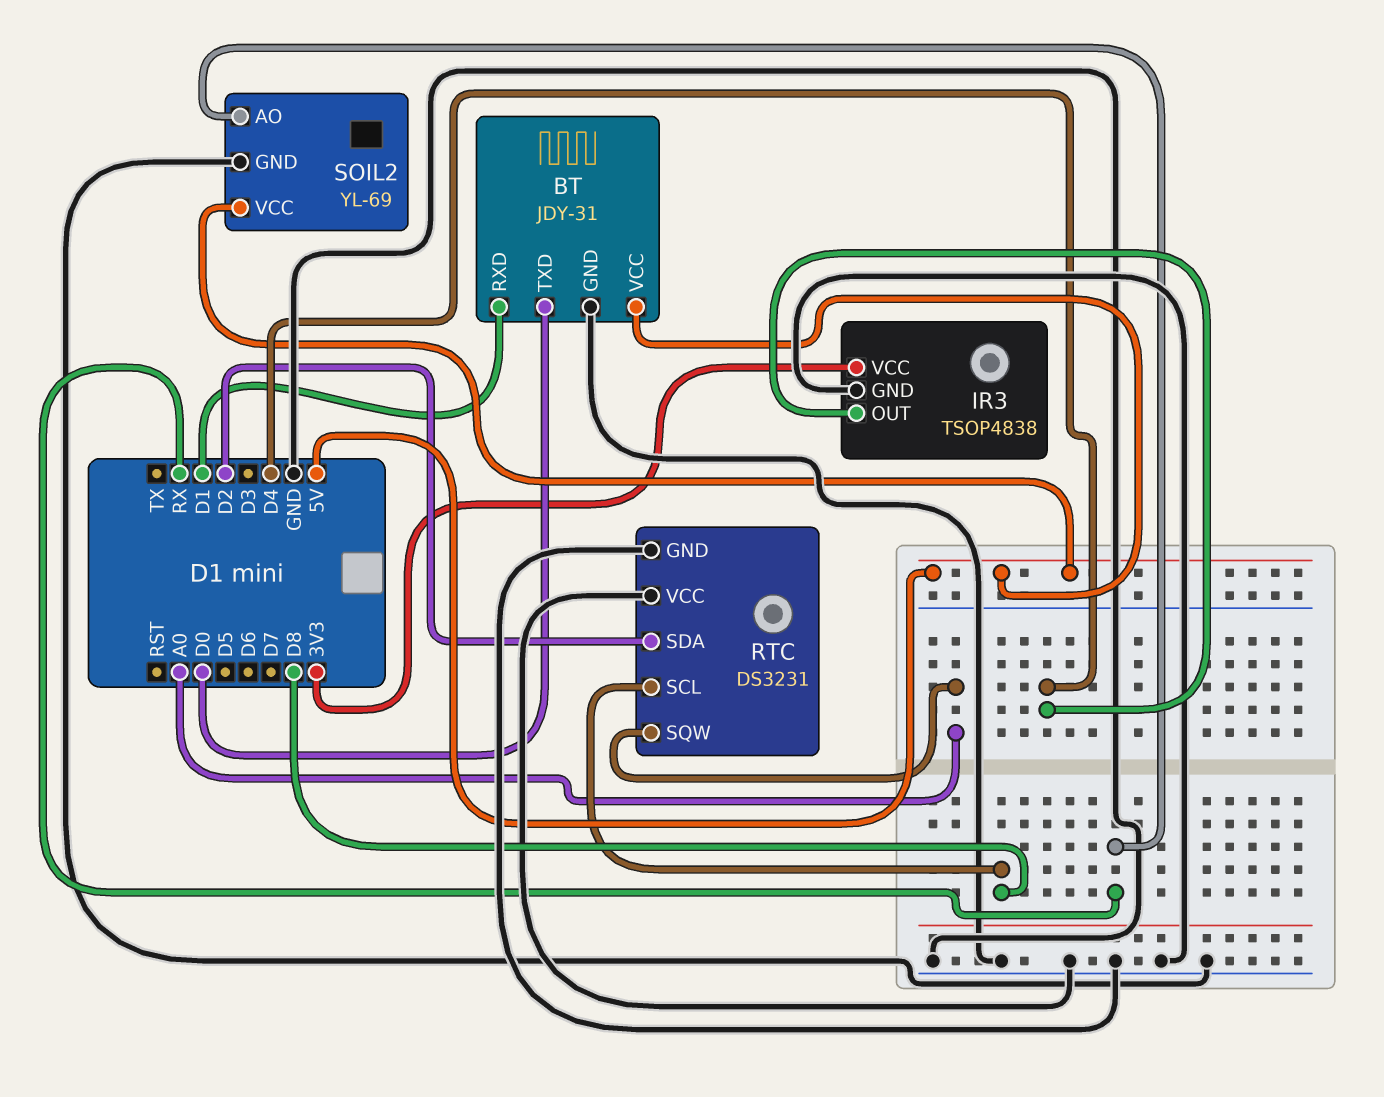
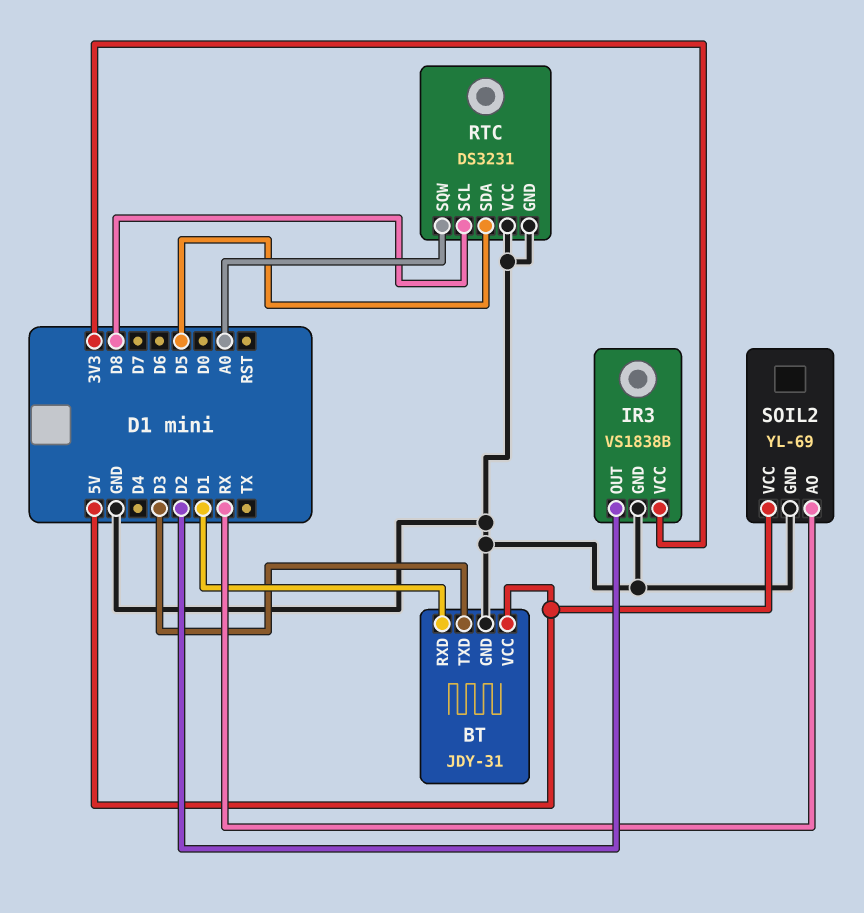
BT pin TXD: D0 -> D3
IR3: TSOP4838 -> VS1838B
IR3 pin OUT: D4 -> D2
RTC pin SDA: D2 -> D5

